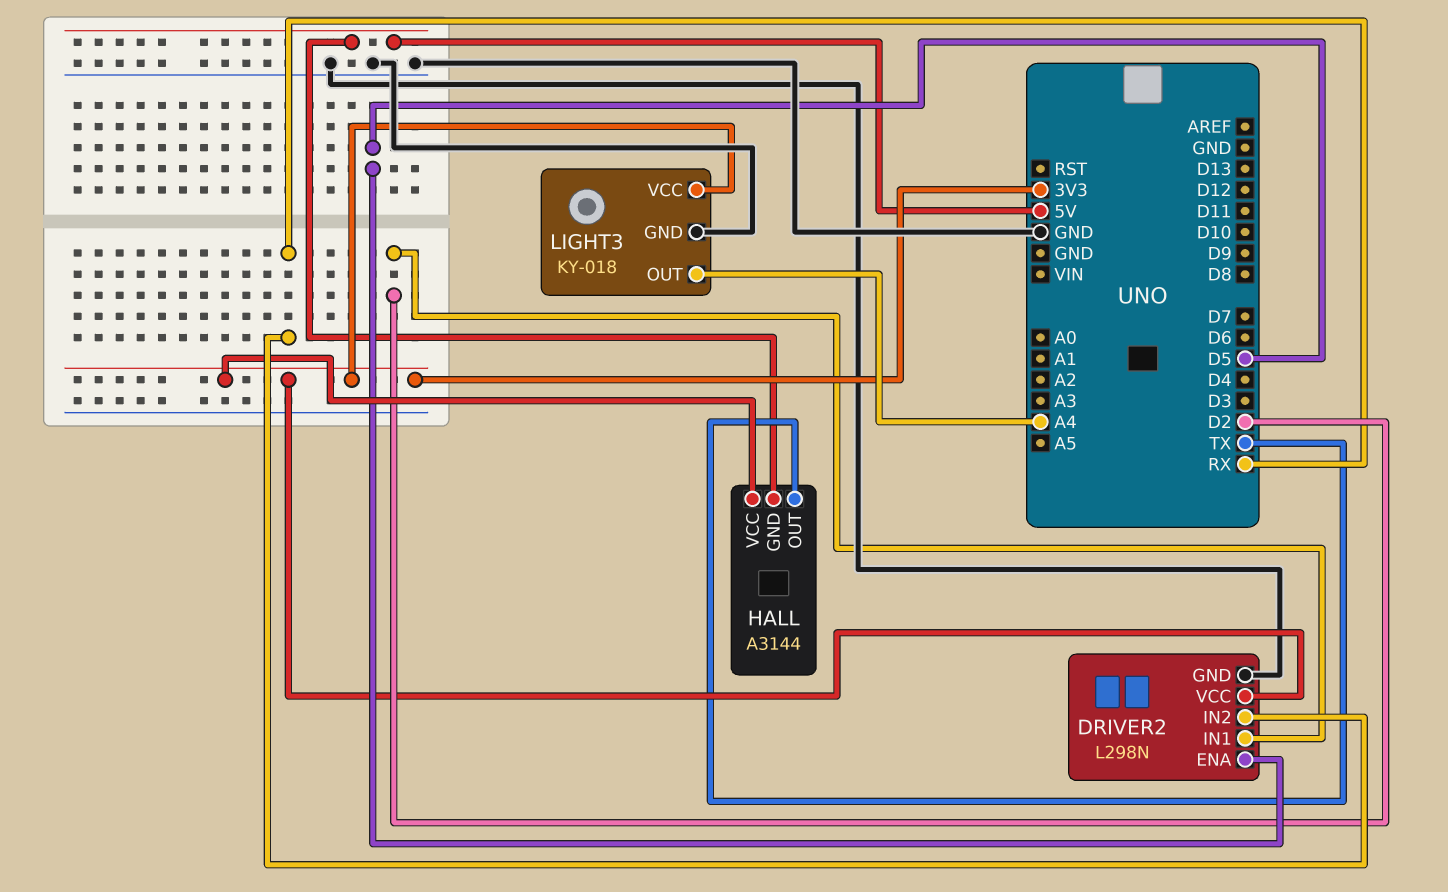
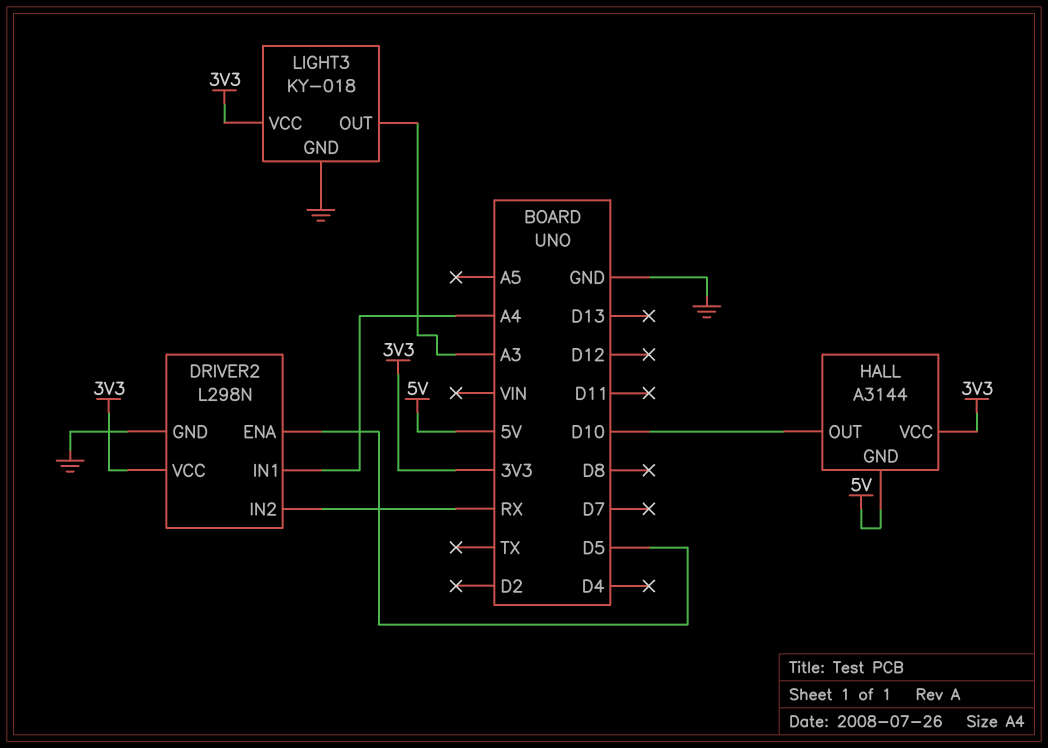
DRIVER2 pin IN1: D2 -> A4
HALL pin OUT: TX -> D10
LIGHT3 pin OUT: A4 -> A3

